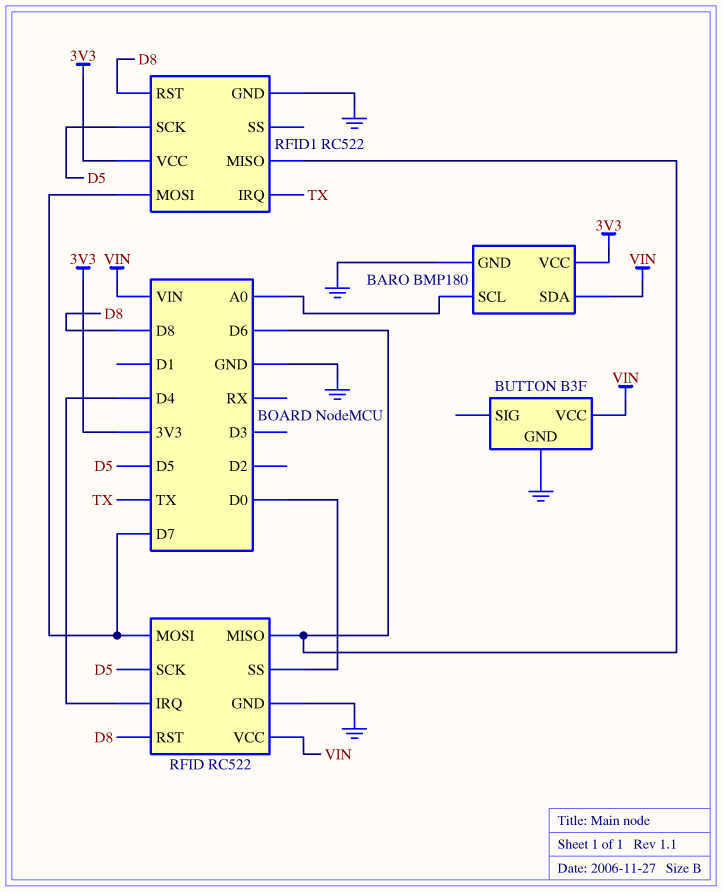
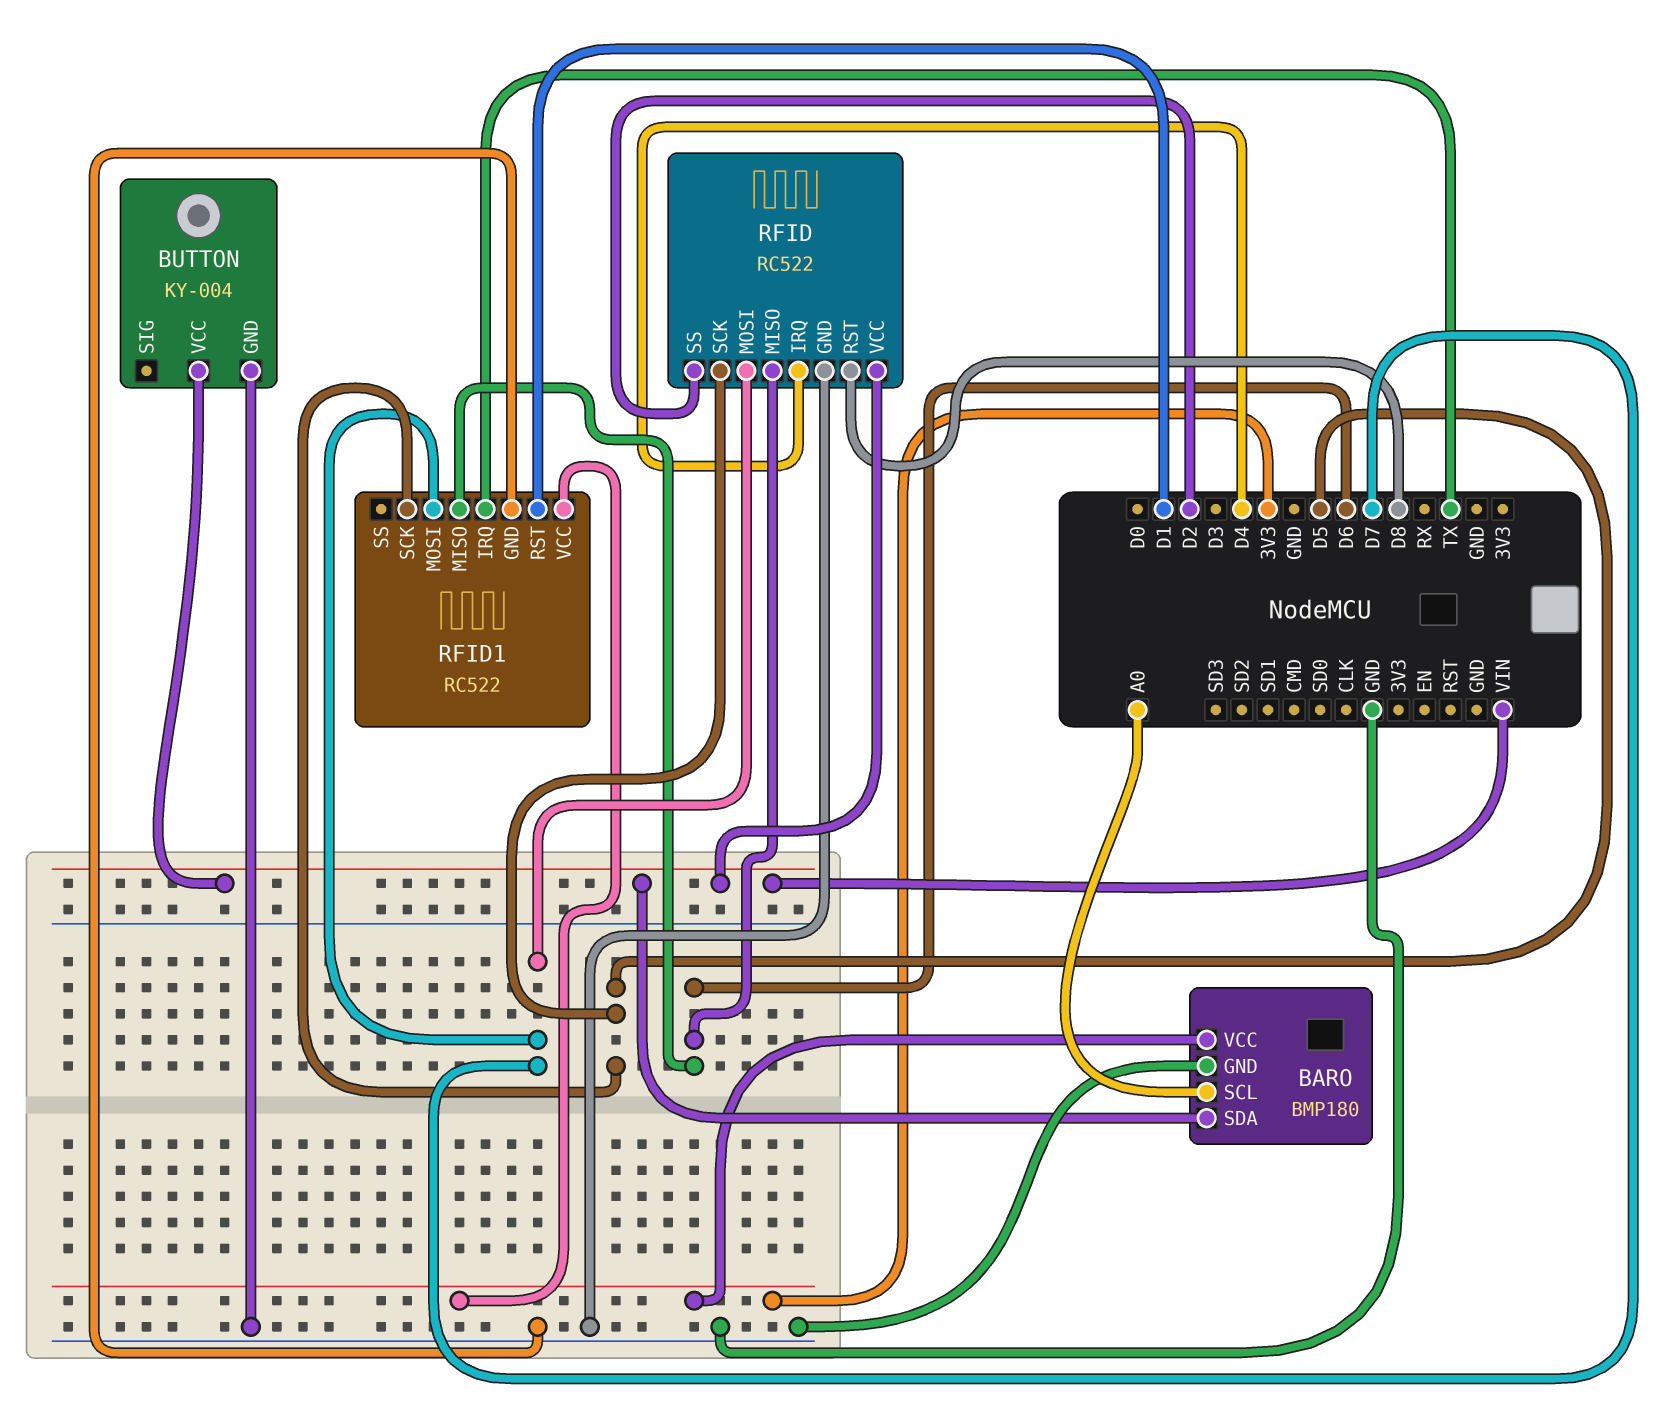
BUTTON: B3F -> KY-004
RFID pin SS: D0 -> D2
RFID1 pin RST: D8 -> D1

